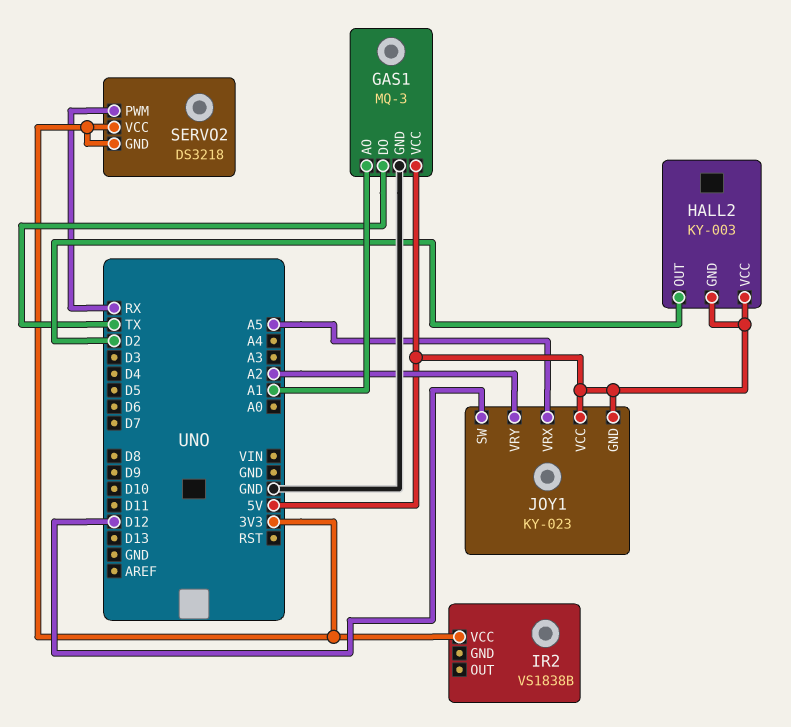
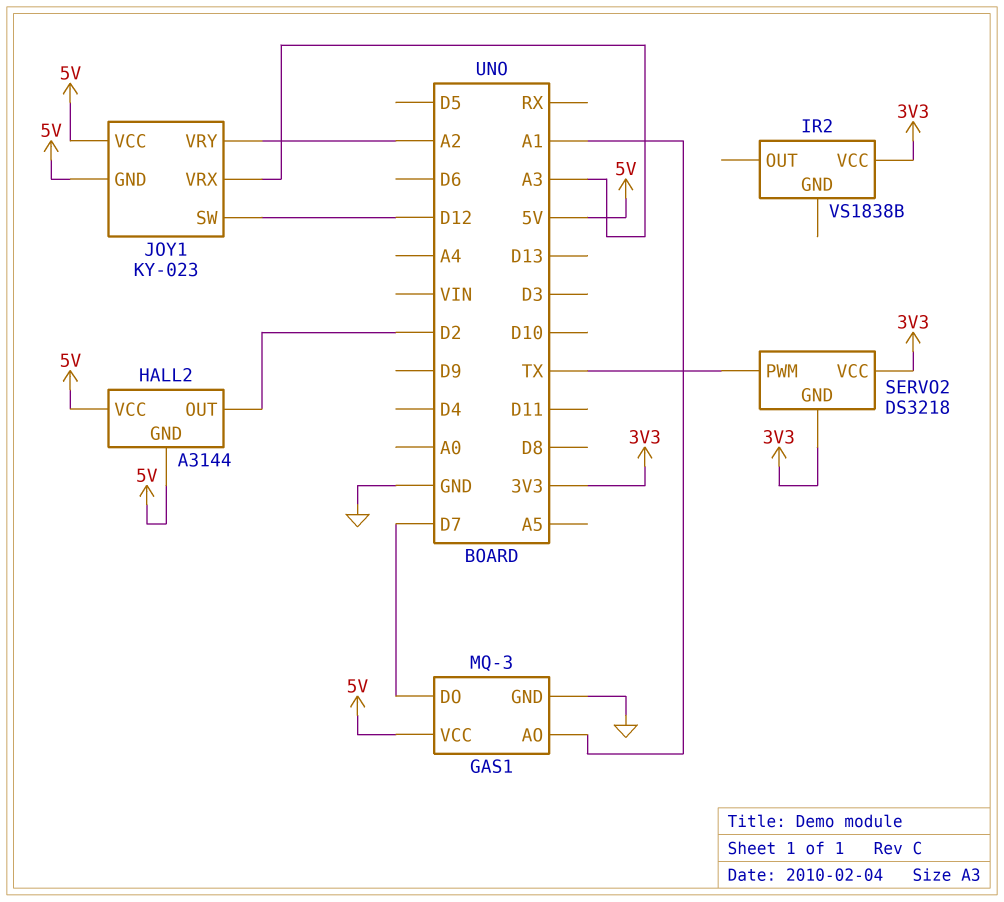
GAS1 pin DO: TX -> D7
HALL2: KY-003 -> A3144
JOY1 pin VRX: A5 -> A3
SERVO2 pin PWM: RX -> TX

